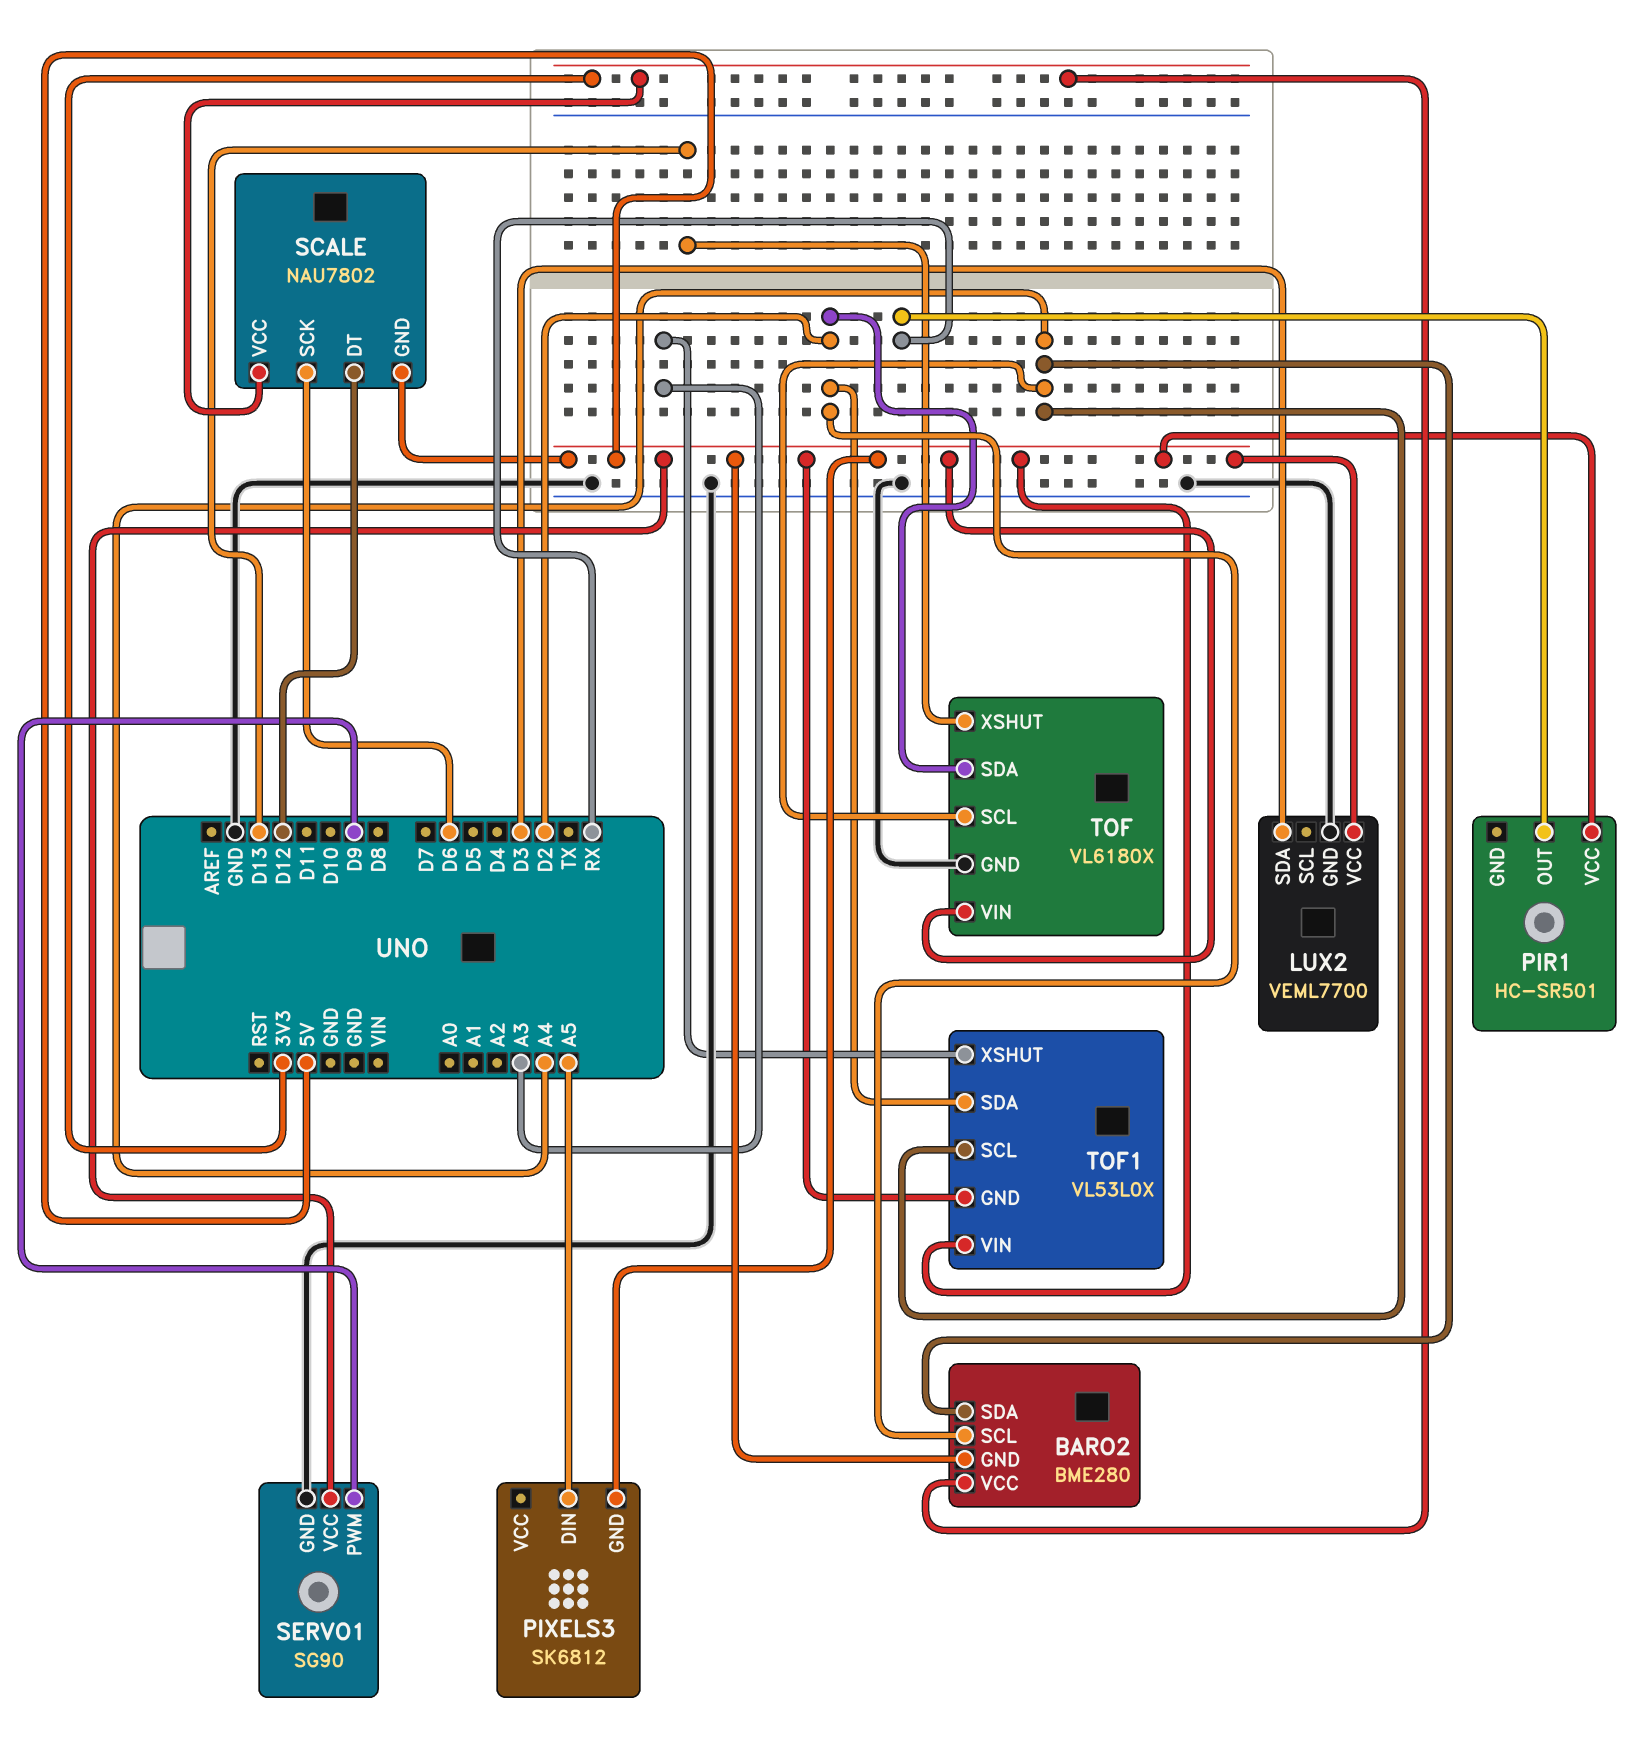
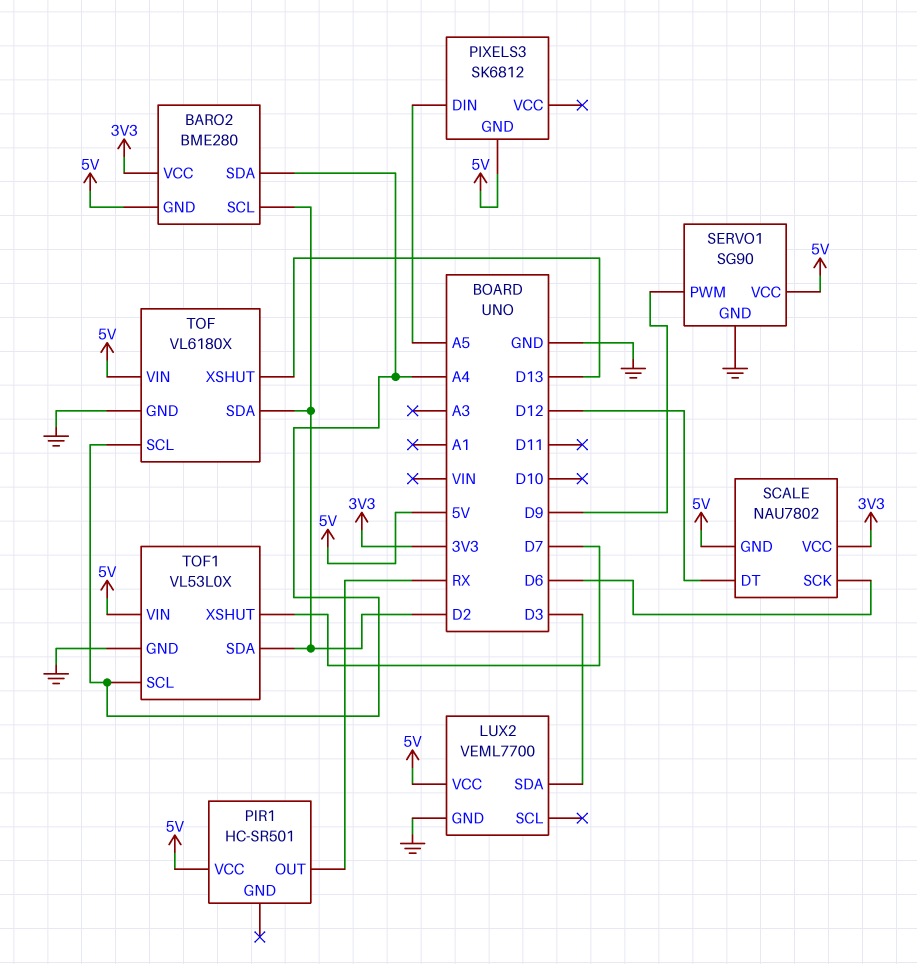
TOF1 pin GND: 5V -> GND
TOF1 pin XSHUT: A3 -> D7

